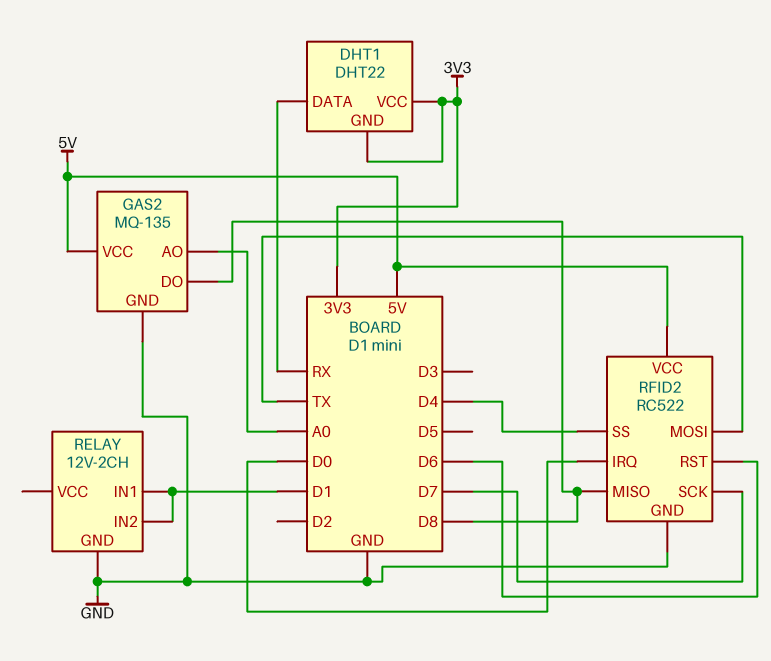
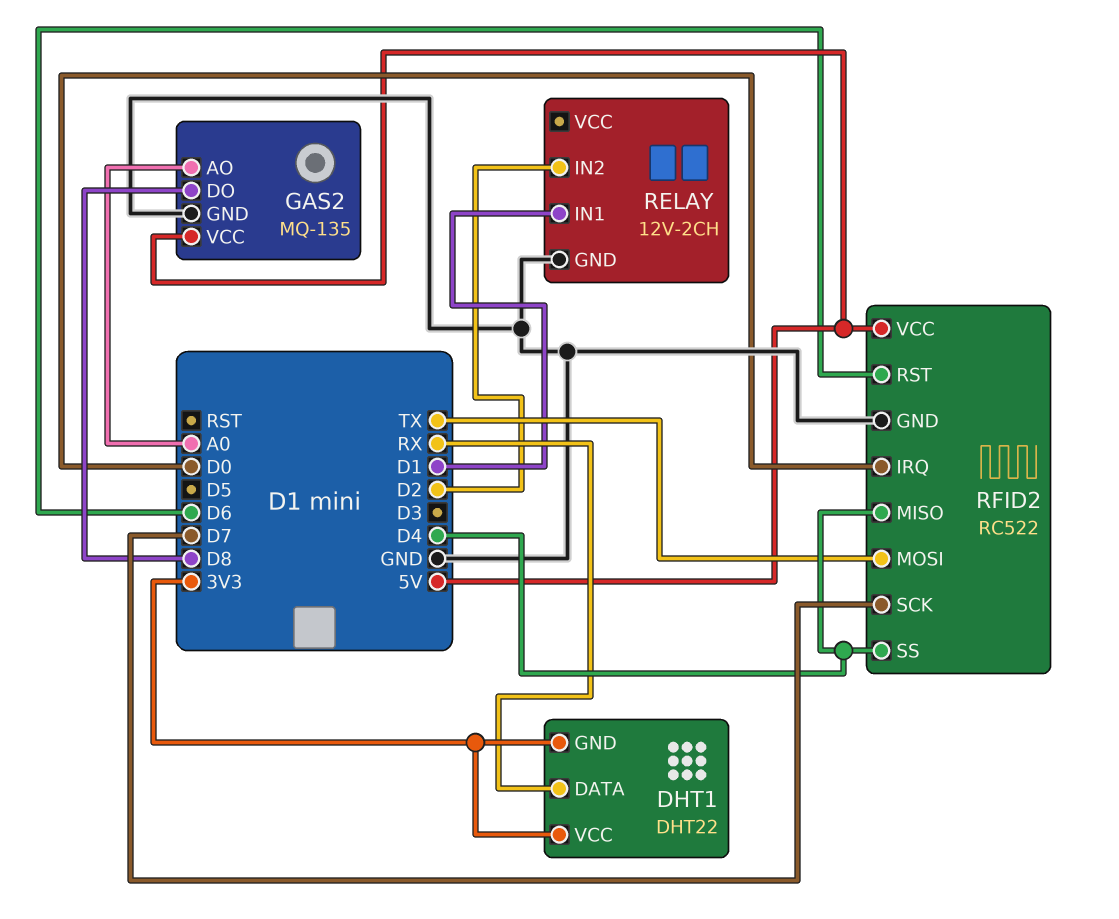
RELAY pin IN2: D1 -> D2
RFID2 pin MISO: D8 -> D4

